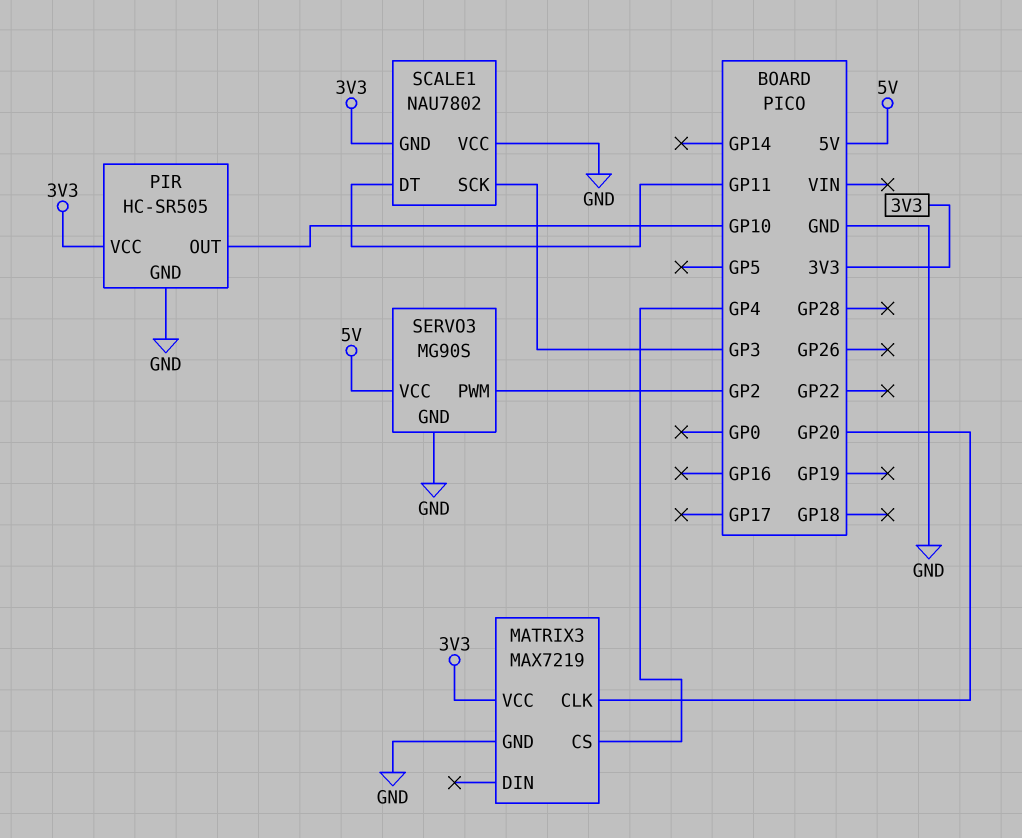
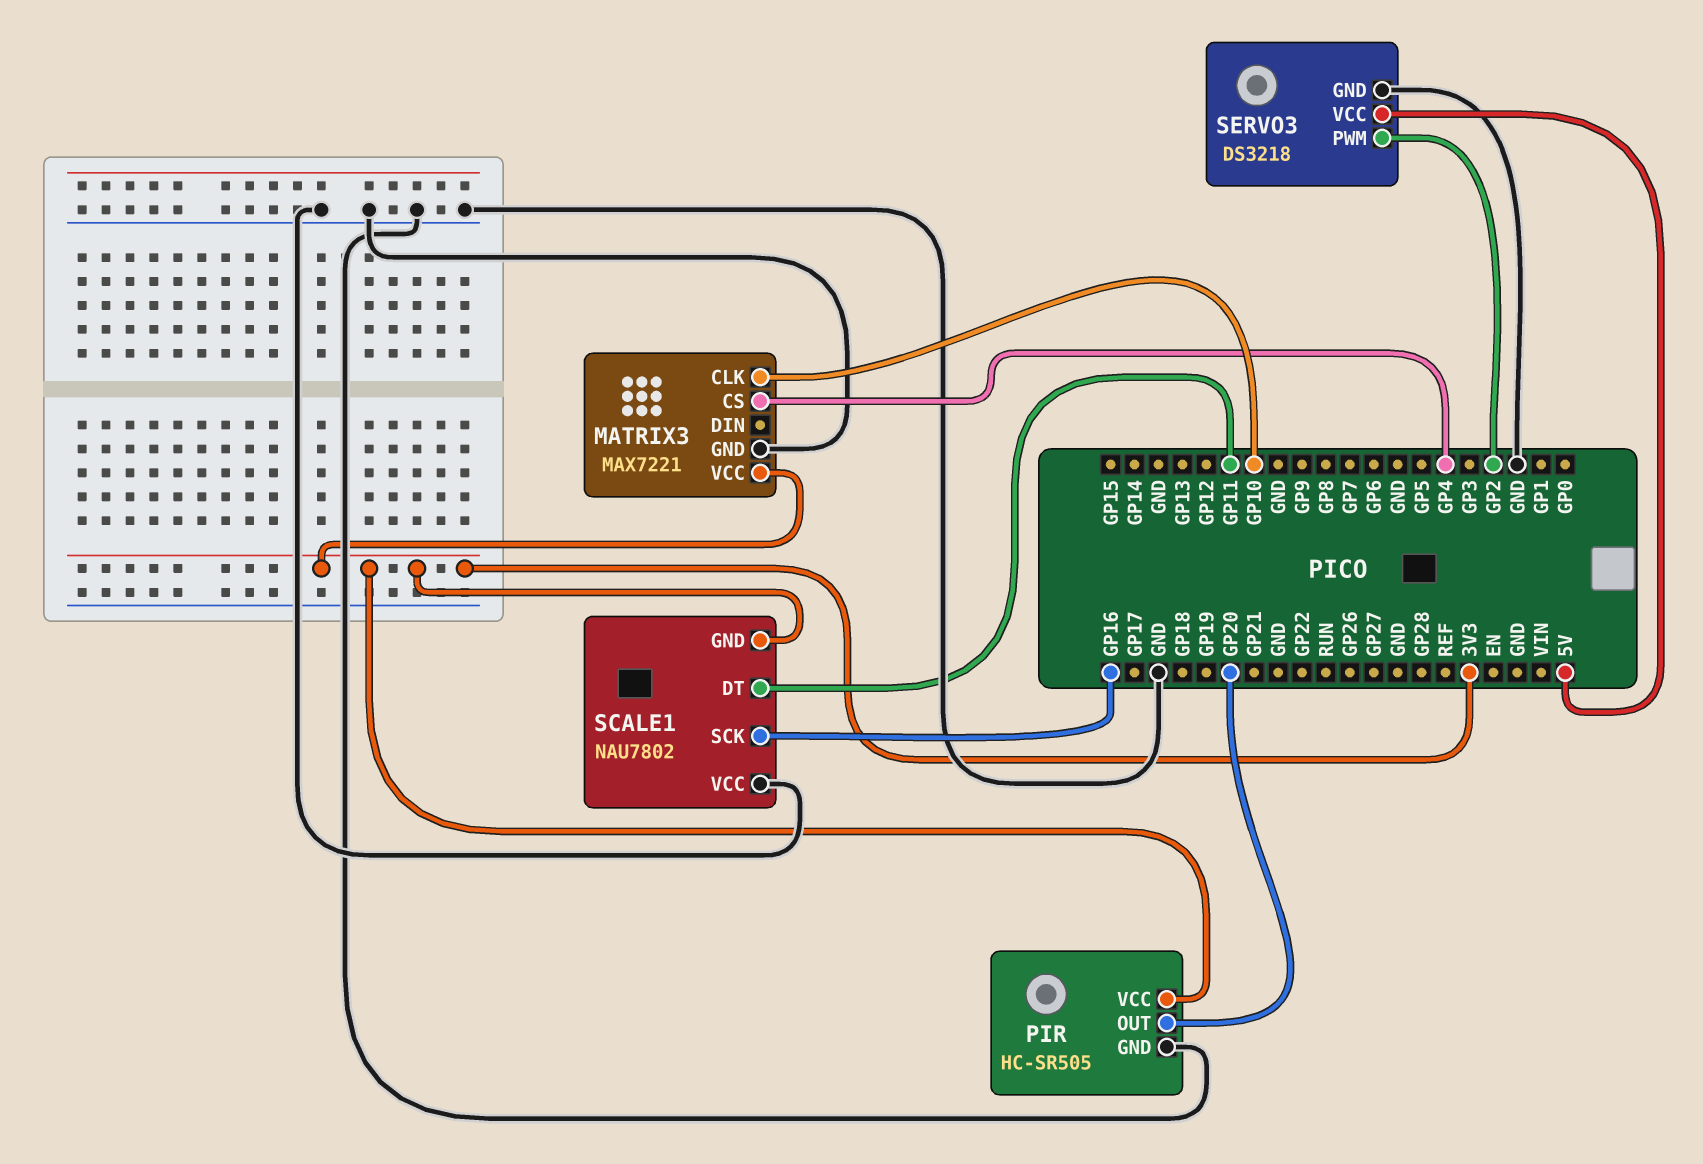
MATRIX3: MAX7219 -> MAX7221
MATRIX3 pin CLK: GP20 -> GP10
PIR pin OUT: GP10 -> GP20
SCALE1 pin SCK: GP3 -> GP16
SERVO3: MG90S -> DS3218

